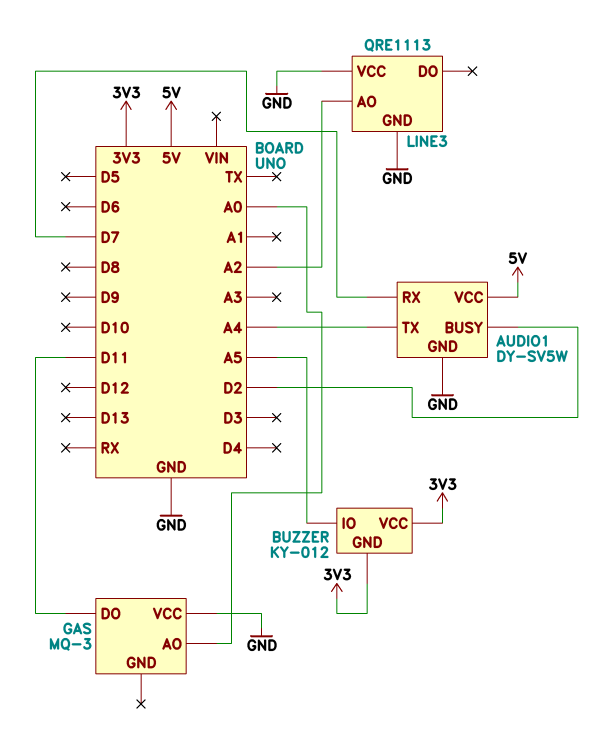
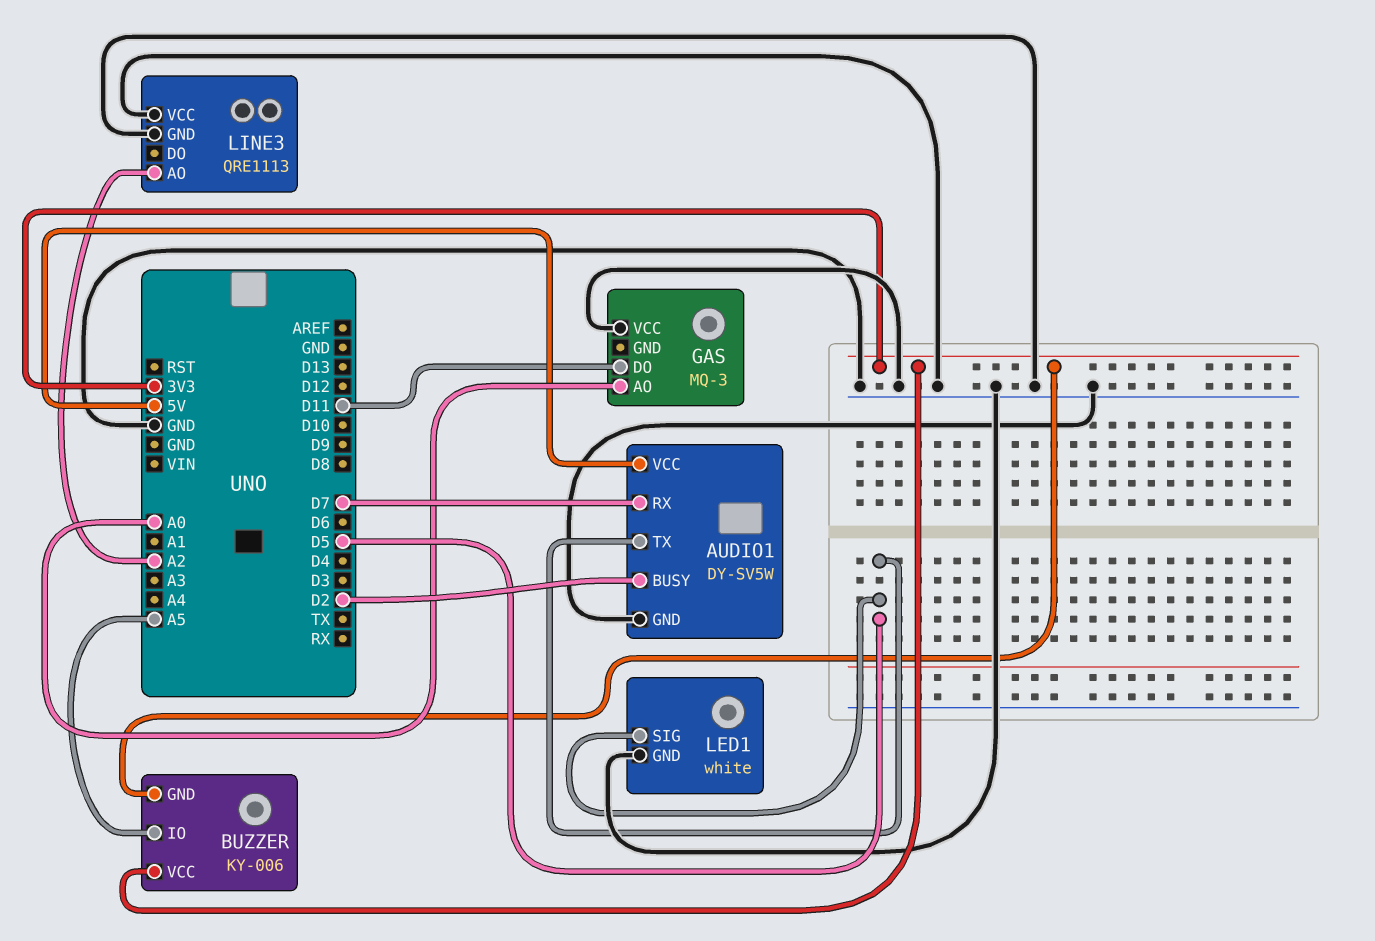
AUDIO1 pin TX: A4 -> D5
BUZZER: KY-012 -> KY-006
LED1: none -> white
LED1 pin GND: none -> GND
LED1 pin SIG: none -> D5

